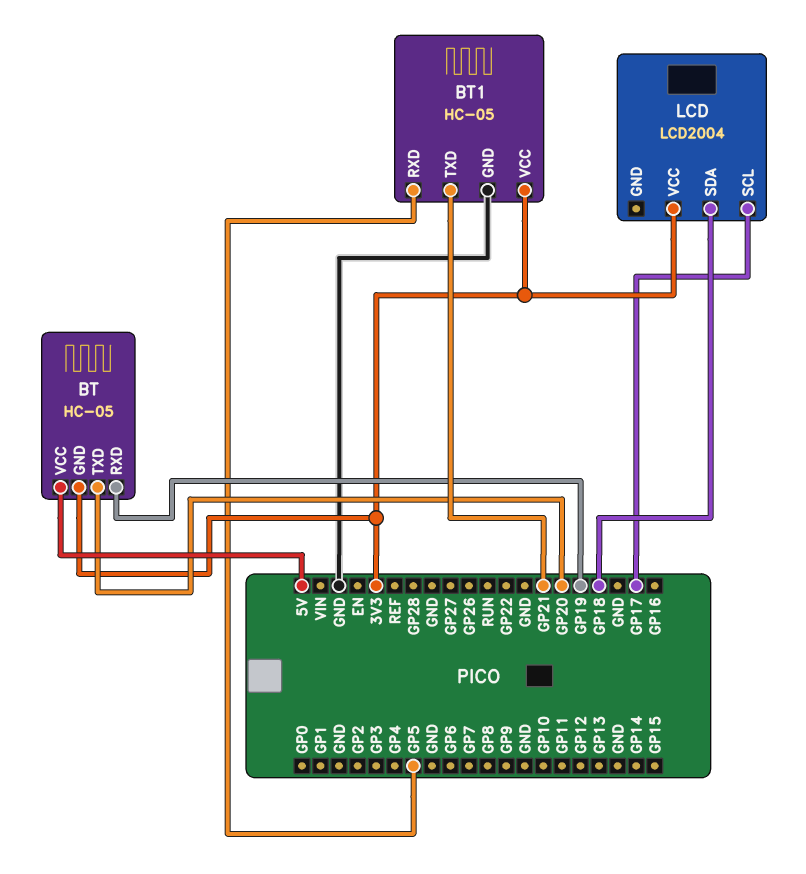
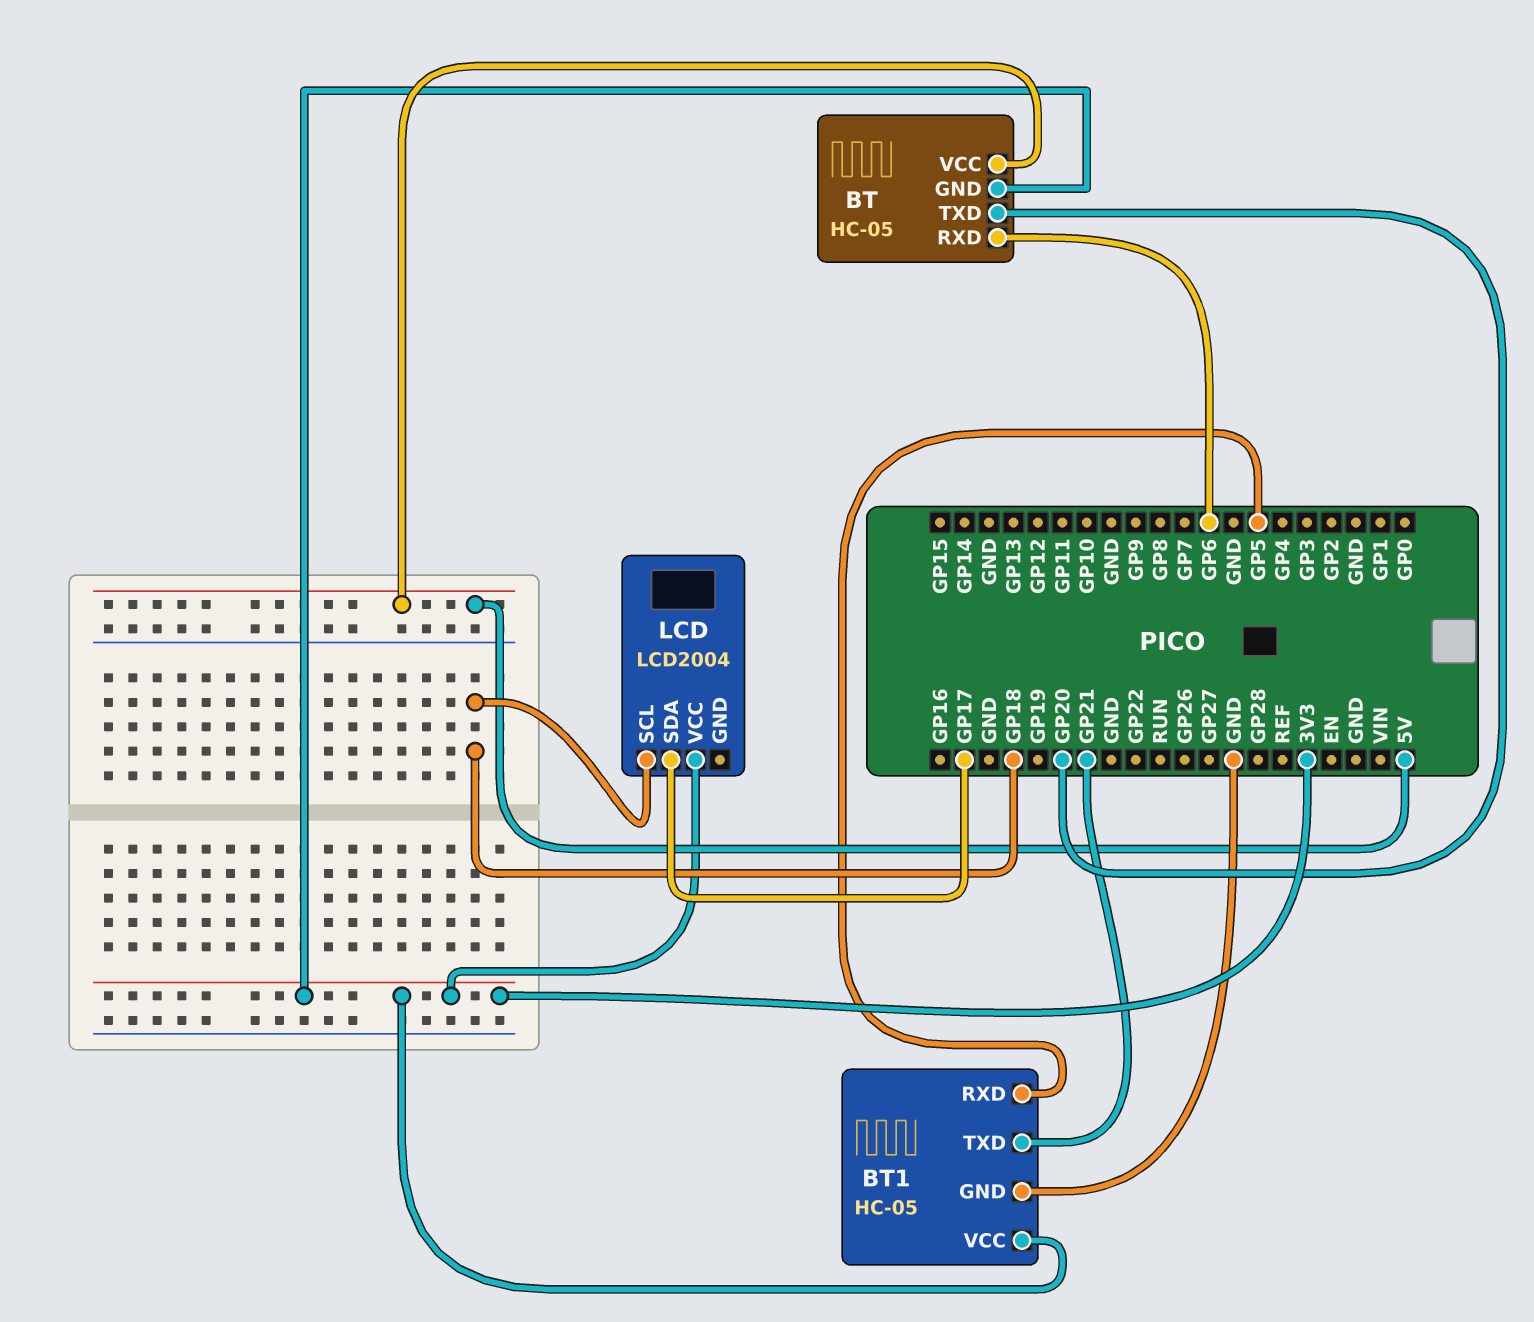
BT pin RXD: GP19 -> GP6
LCD pin SCL: GP17 -> GP18
LCD pin SDA: GP18 -> GP17

